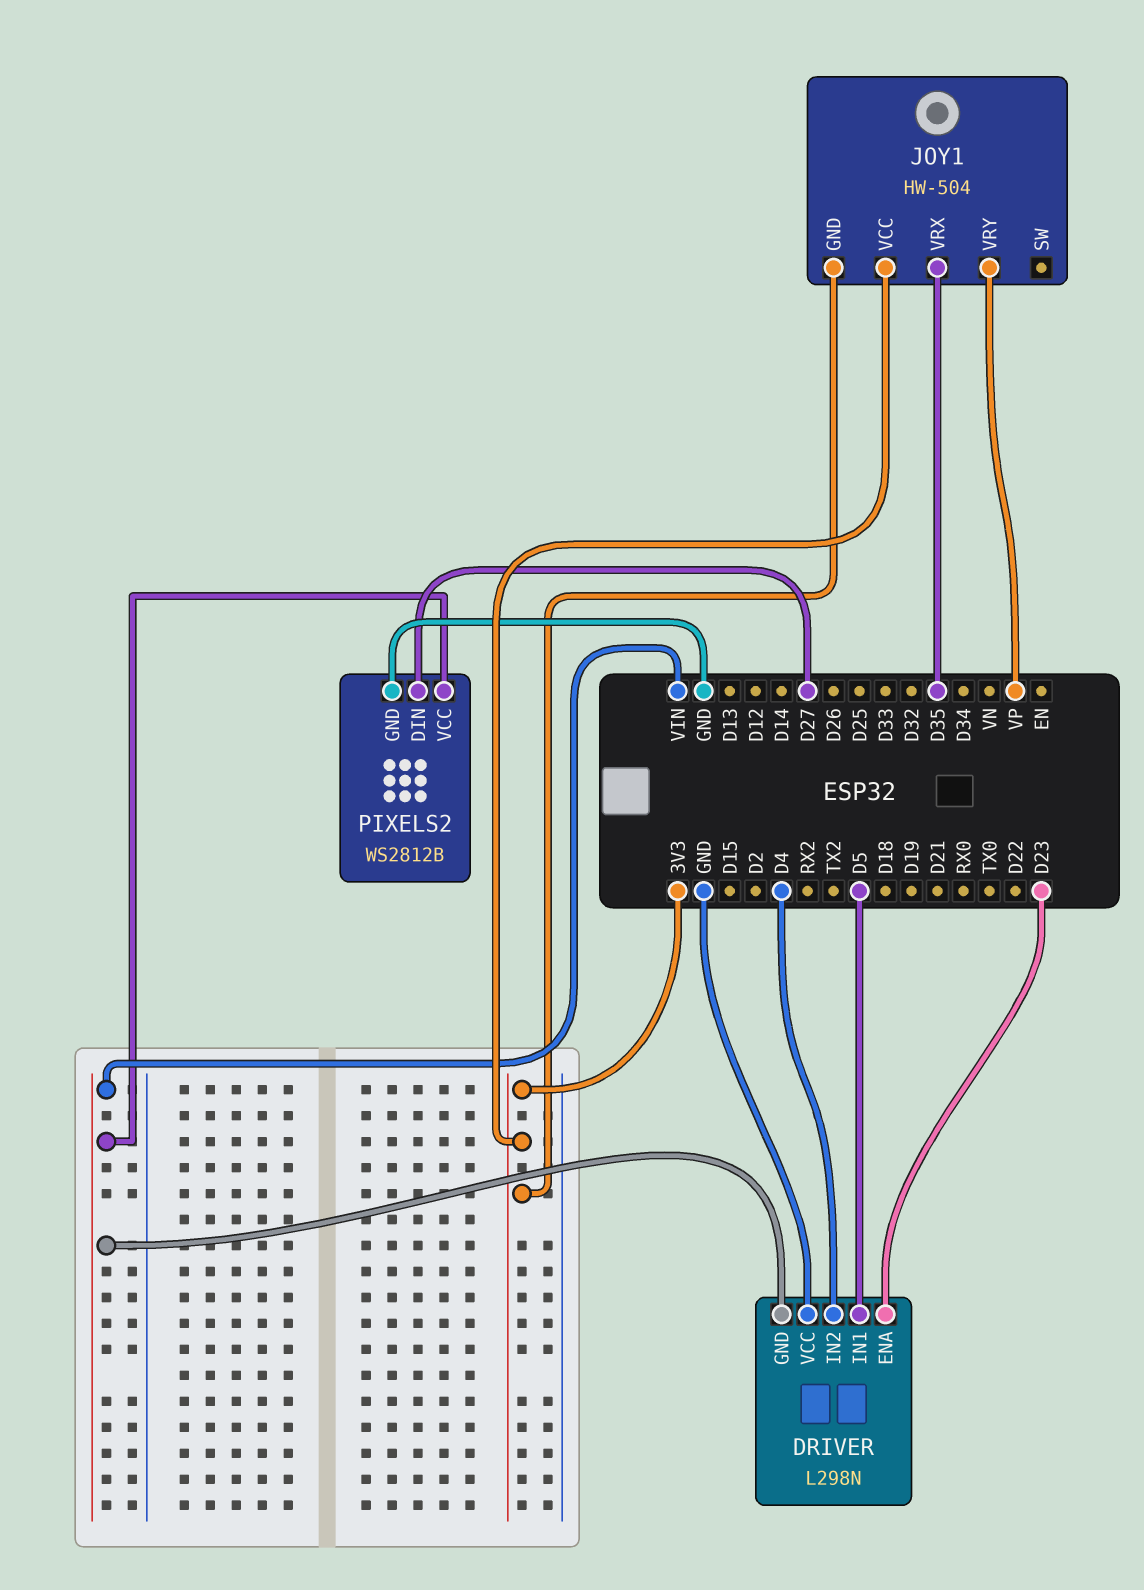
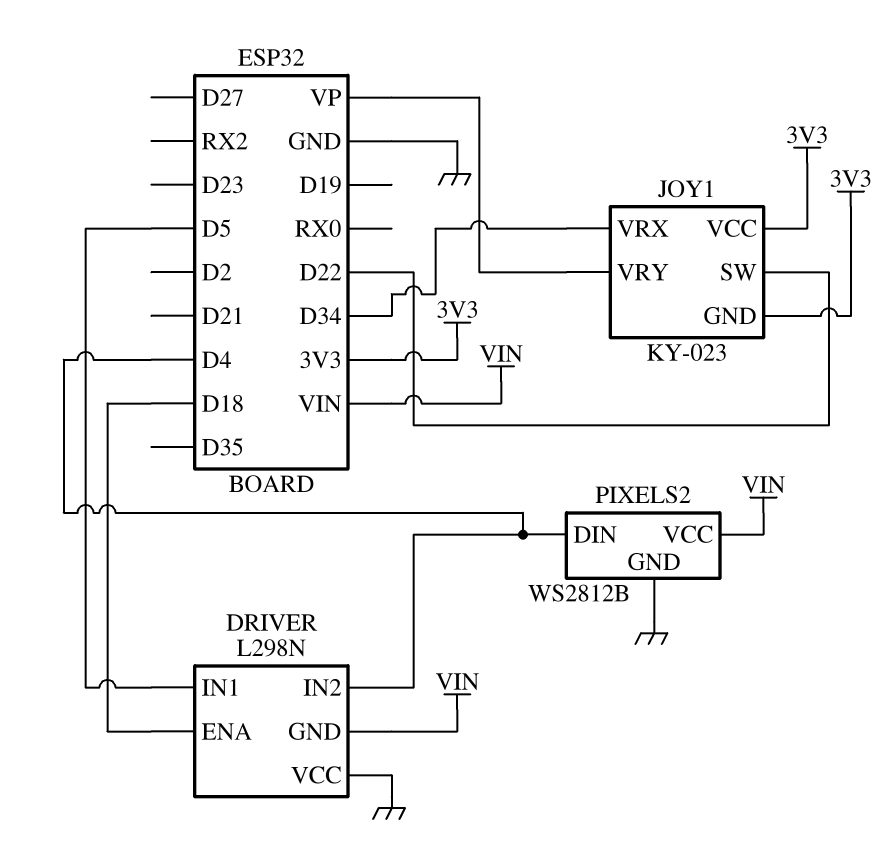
DRIVER pin ENA: D23 -> D18
JOY1: HW-504 -> KY-023
JOY1 pin SW: none -> D22
JOY1 pin VRX: D35 -> D34
PIXELS2 pin DIN: D27 -> D4

